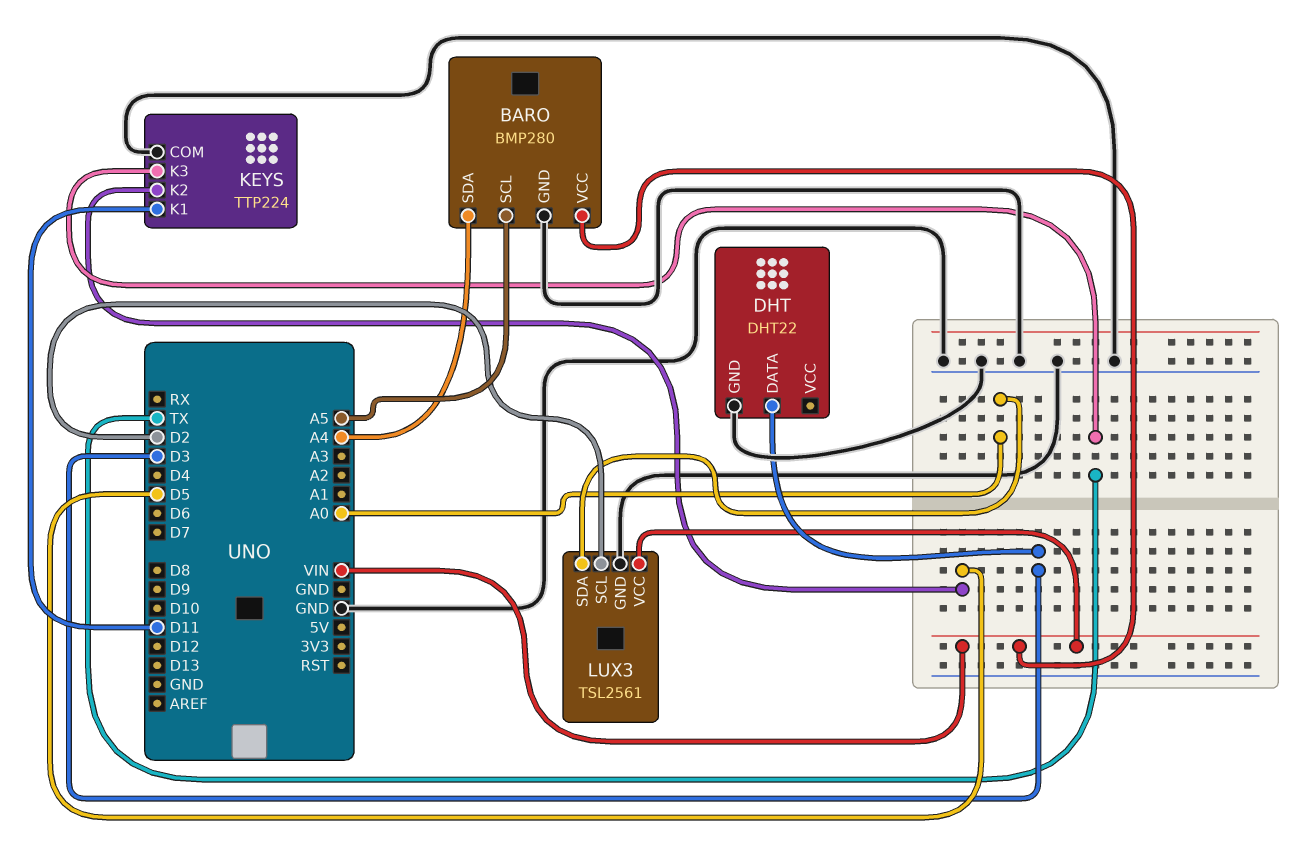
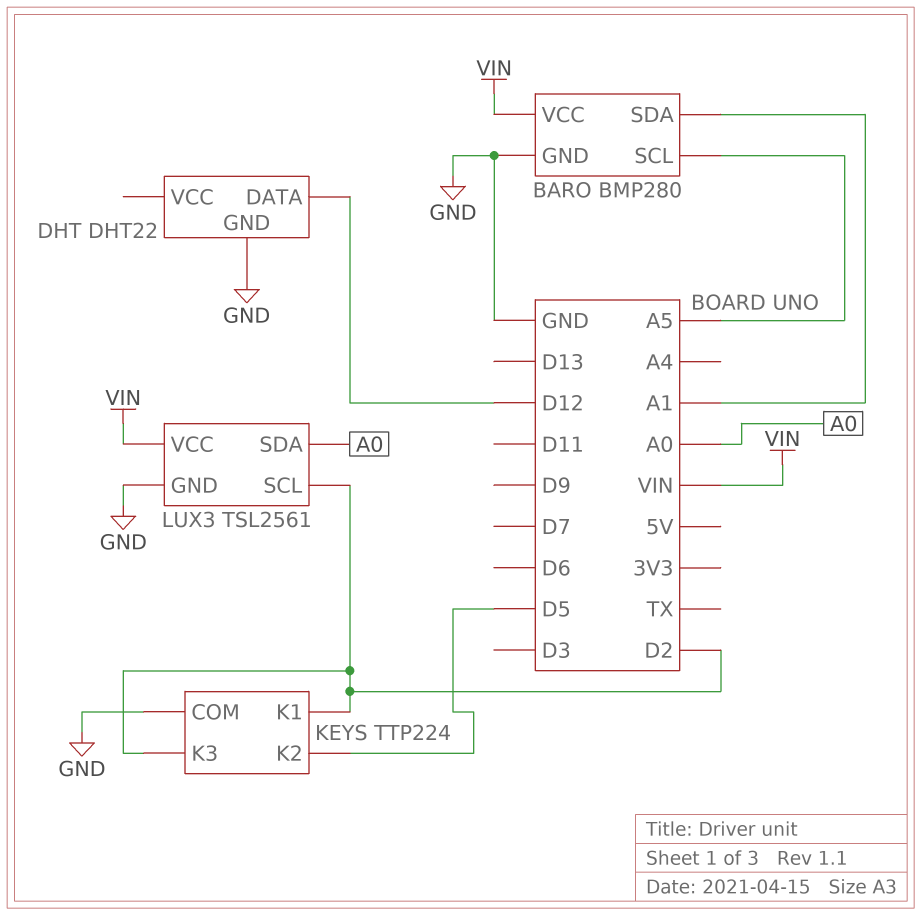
BARO pin SDA: A4 -> A1
DHT pin DATA: D3 -> D12
KEYS pin K1: D11 -> D2
KEYS pin K3: TX -> D2

